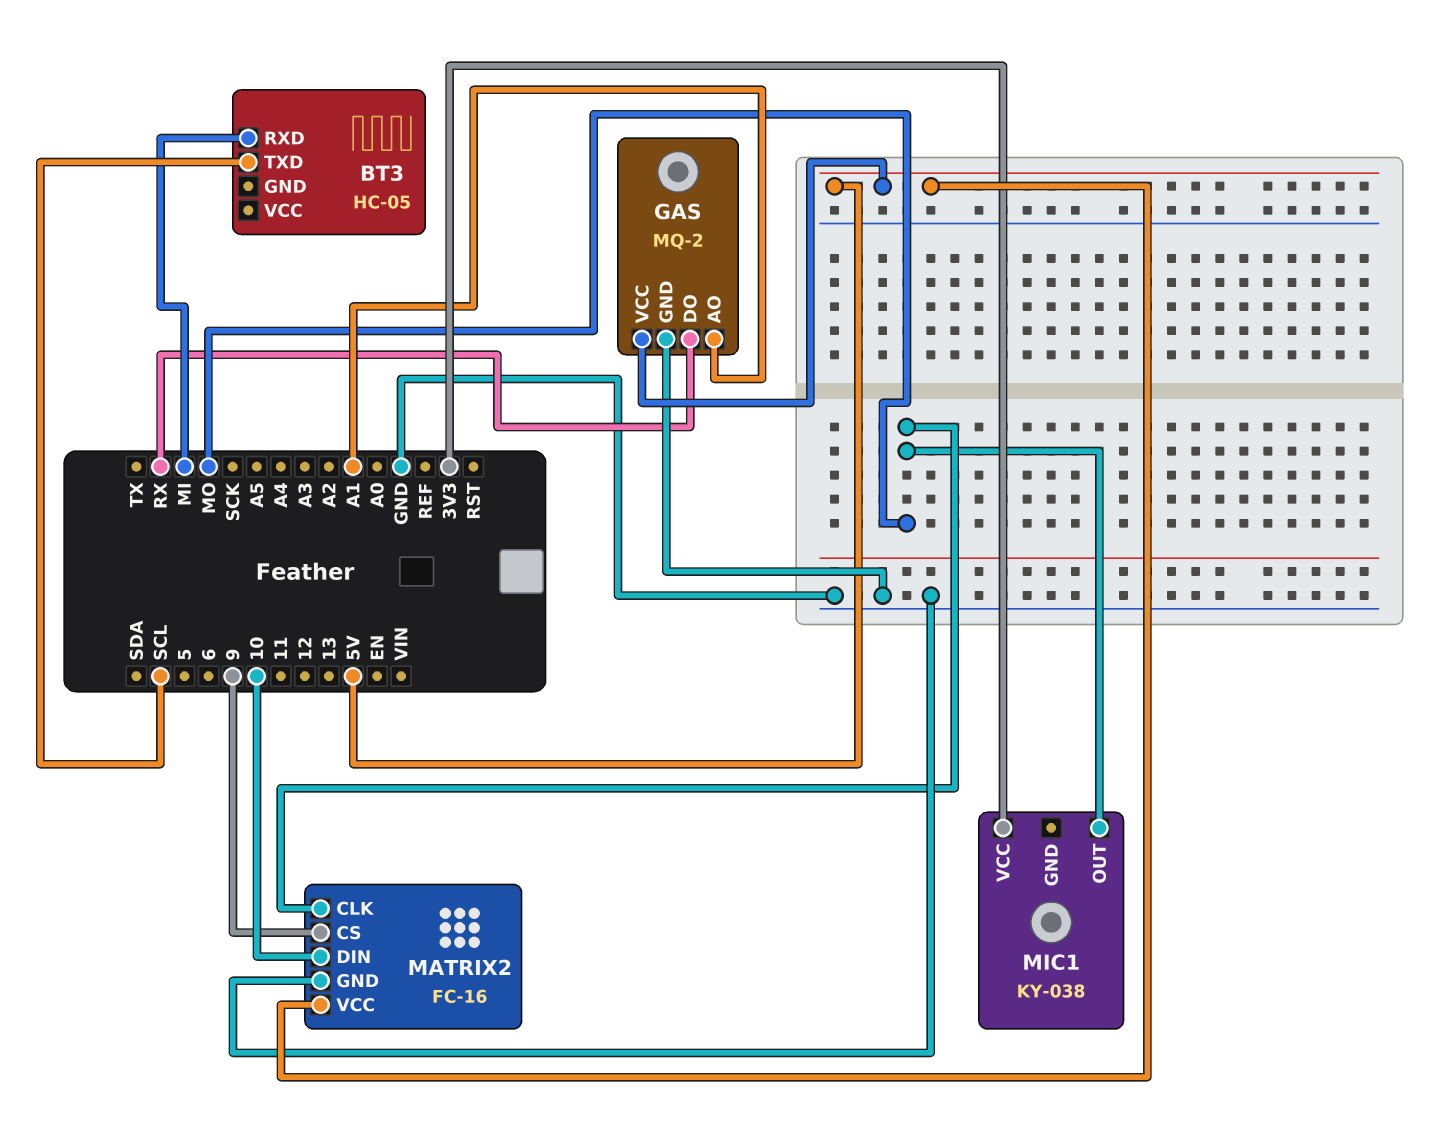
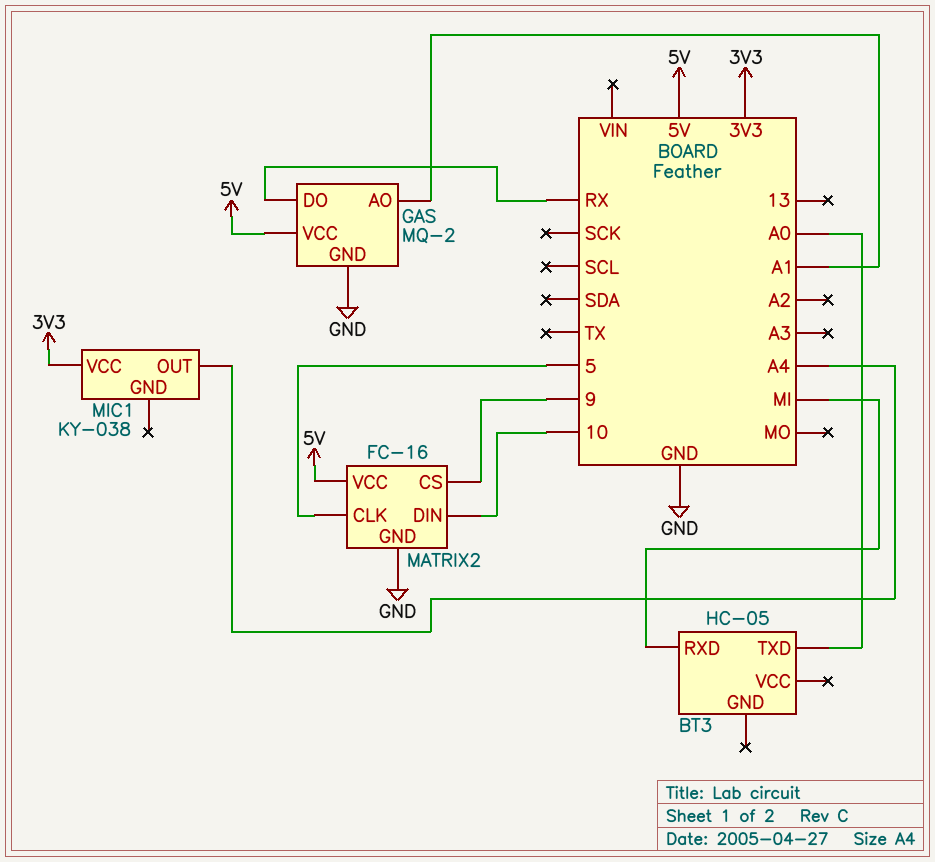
BT3 pin TXD: SCL -> A0
MATRIX2 pin CLK: MO -> 5
MIC1 pin OUT: MO -> A4

